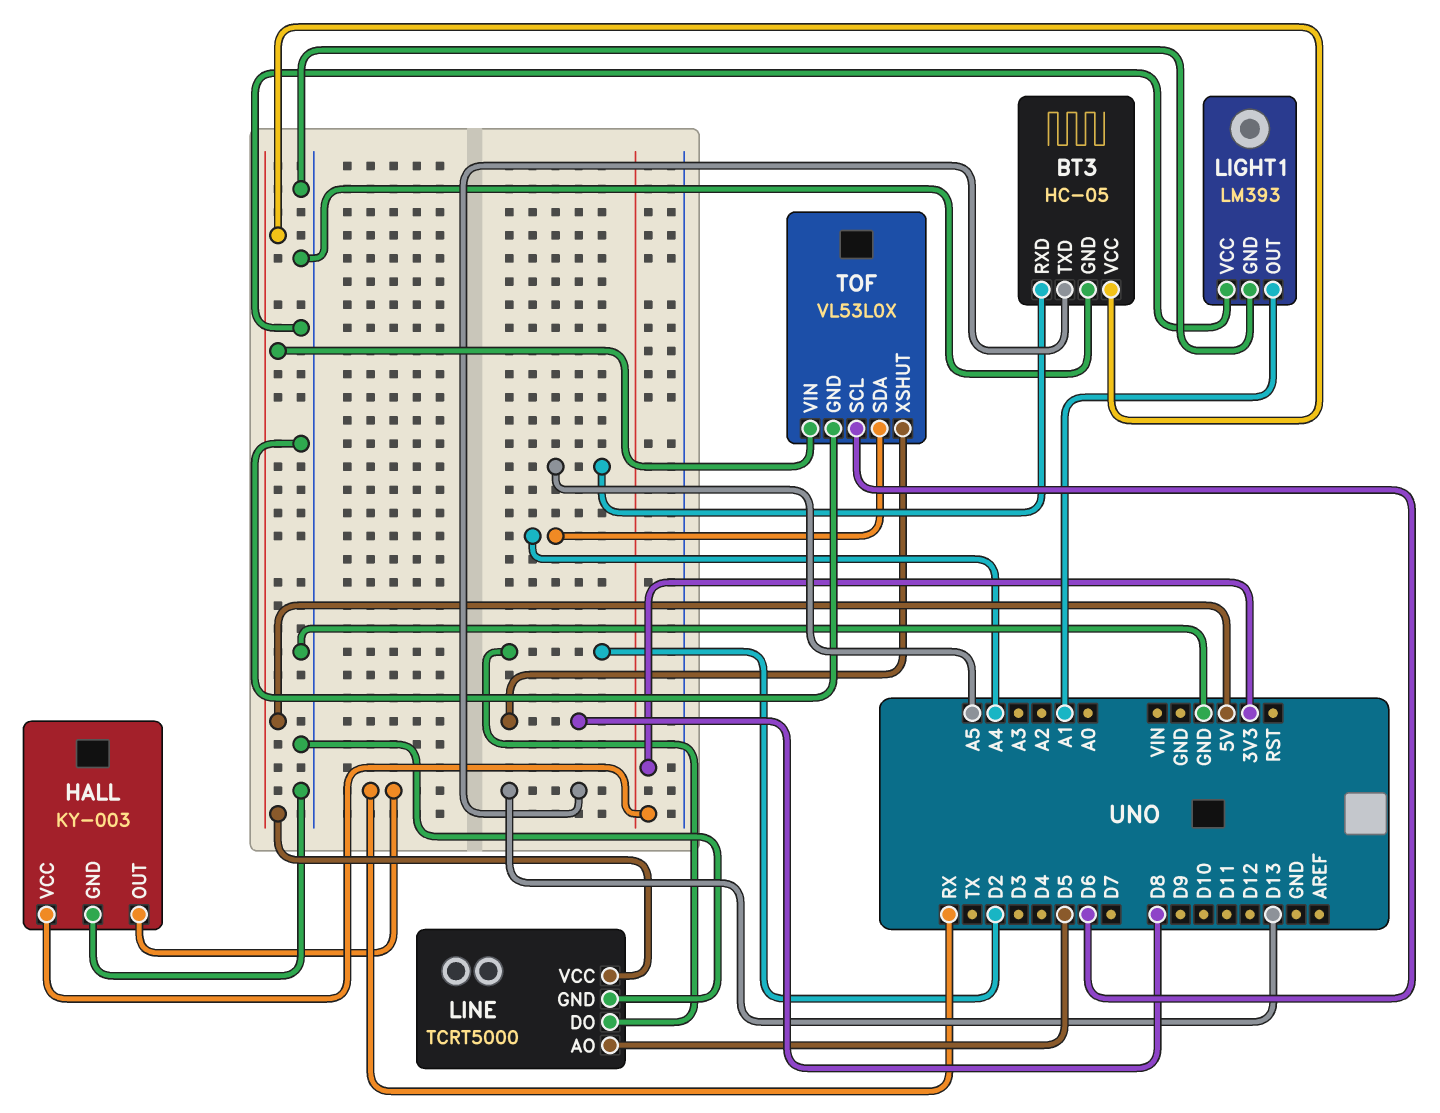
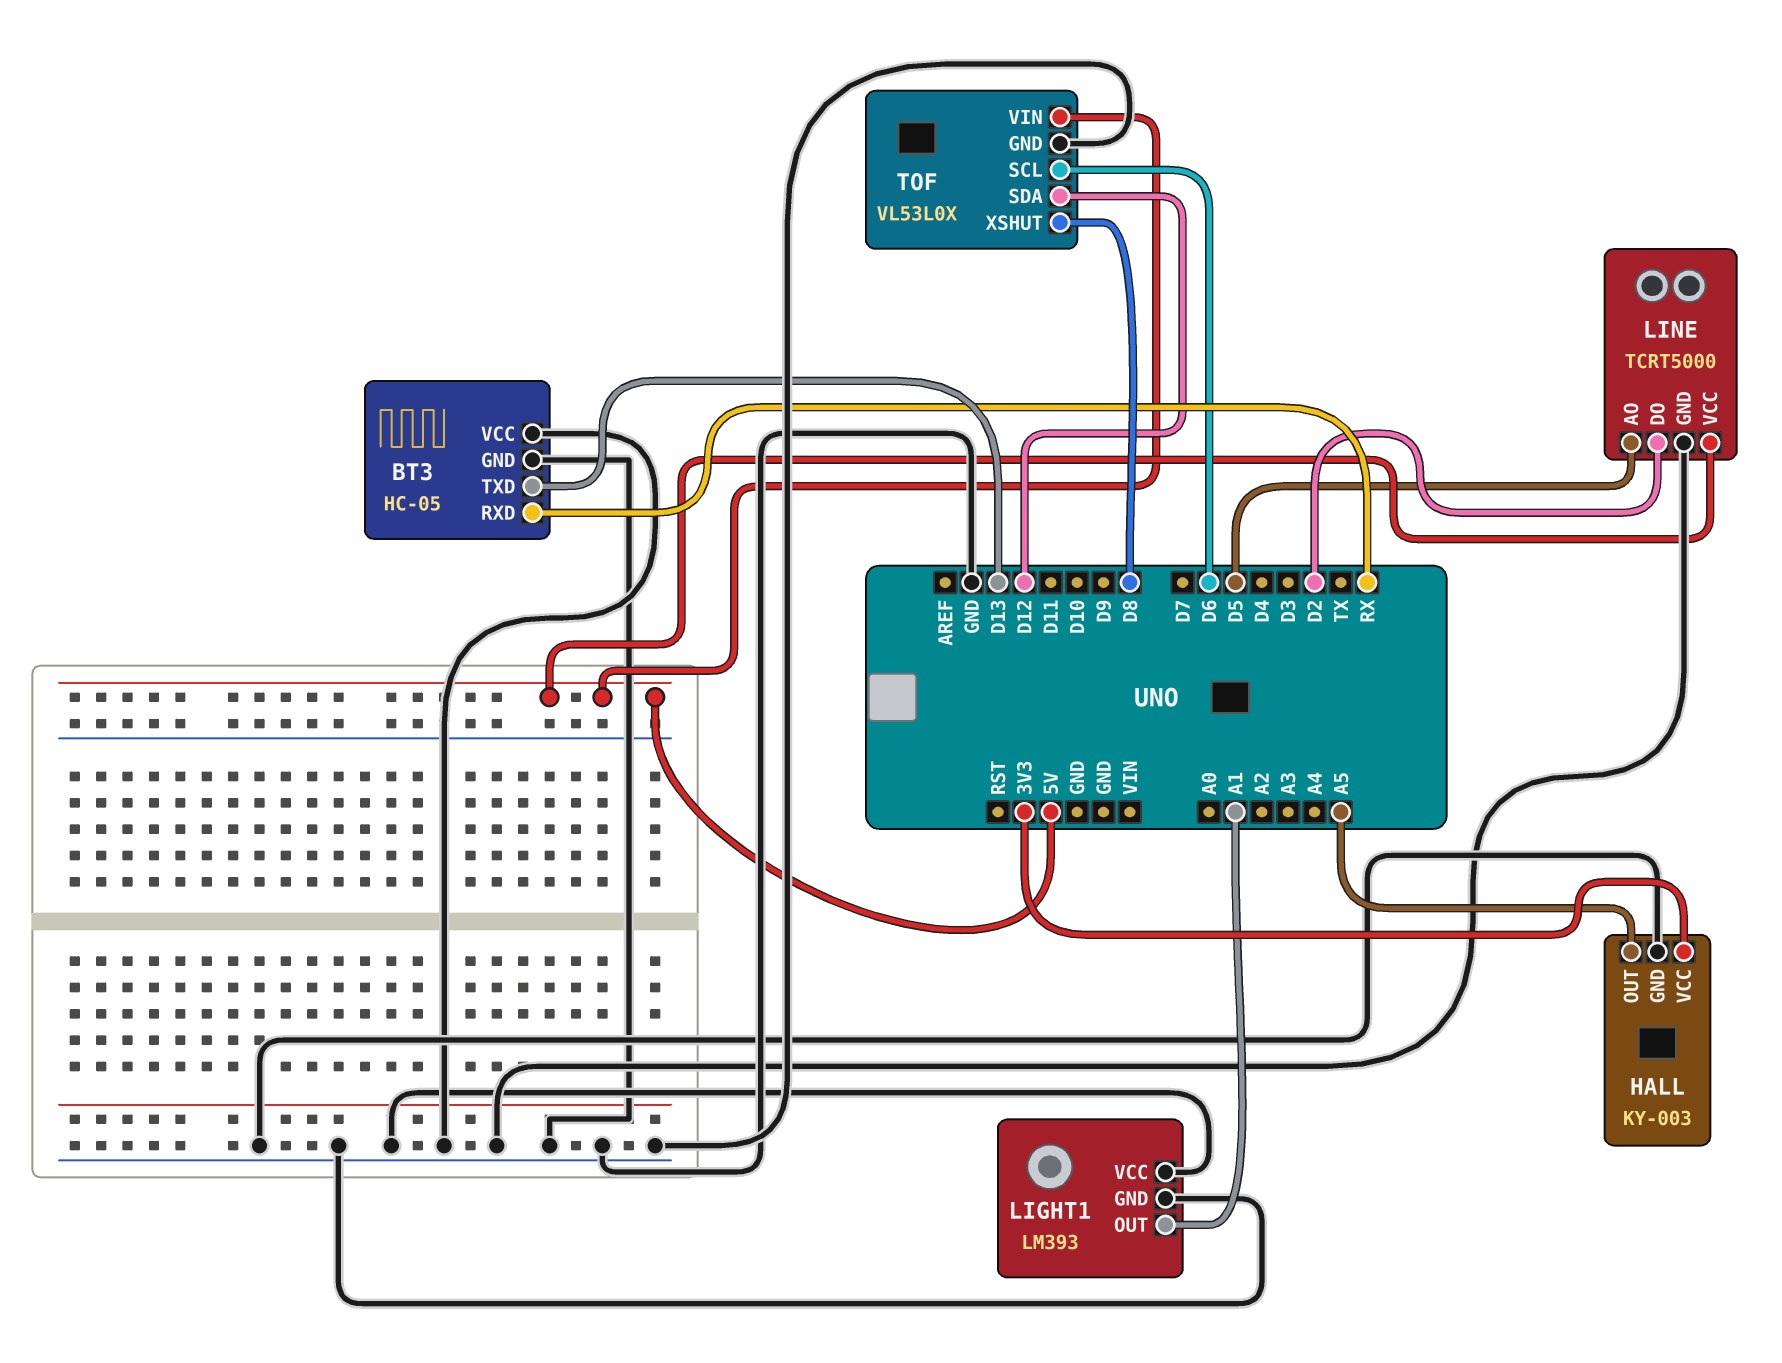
BT3 pin RXD: A5 -> RX
BT3 pin VCC: 5V -> GND
HALL pin OUT: RX -> A5
TOF pin SDA: A4 -> D12

